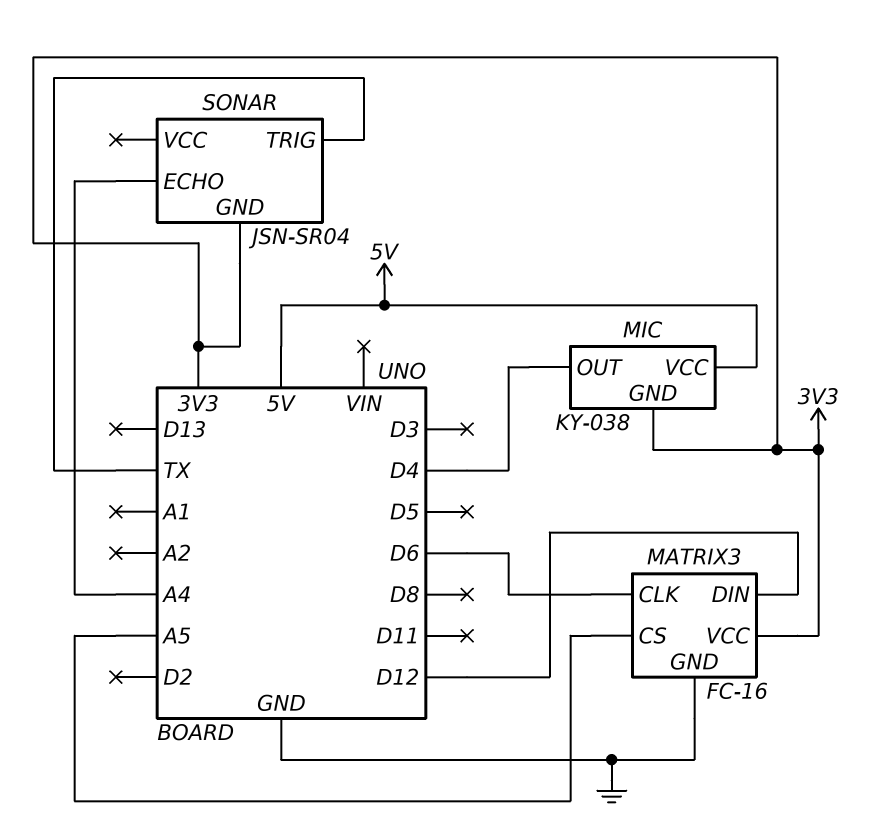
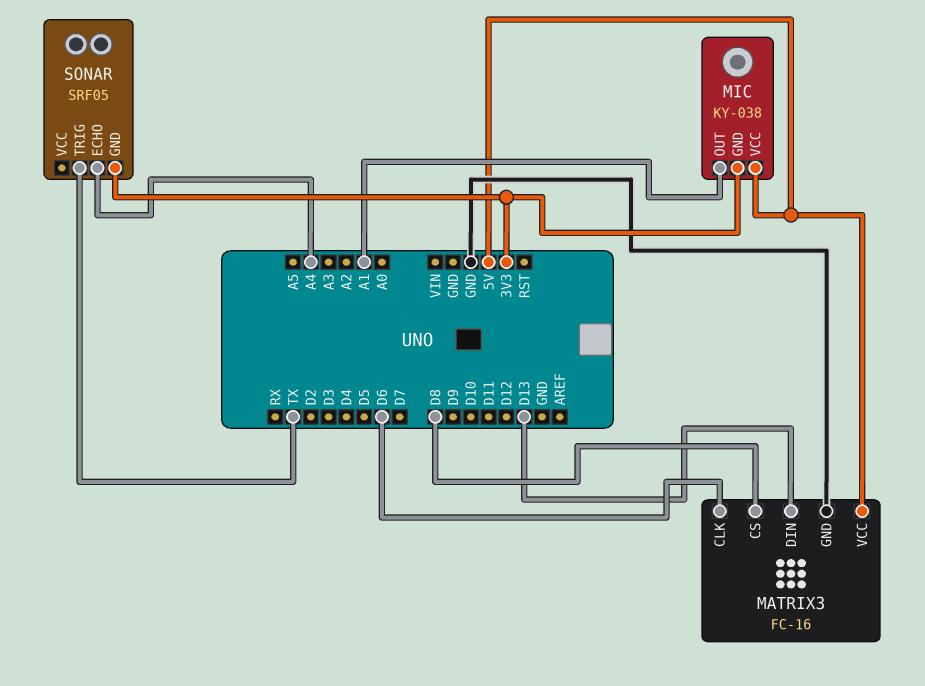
MATRIX3 pin CS: A5 -> D8
MATRIX3 pin DIN: D12 -> D13
MATRIX3 pin VCC: 3V3 -> 5V
MIC pin OUT: D4 -> A1
SONAR: JSN-SR04 -> SRF05

